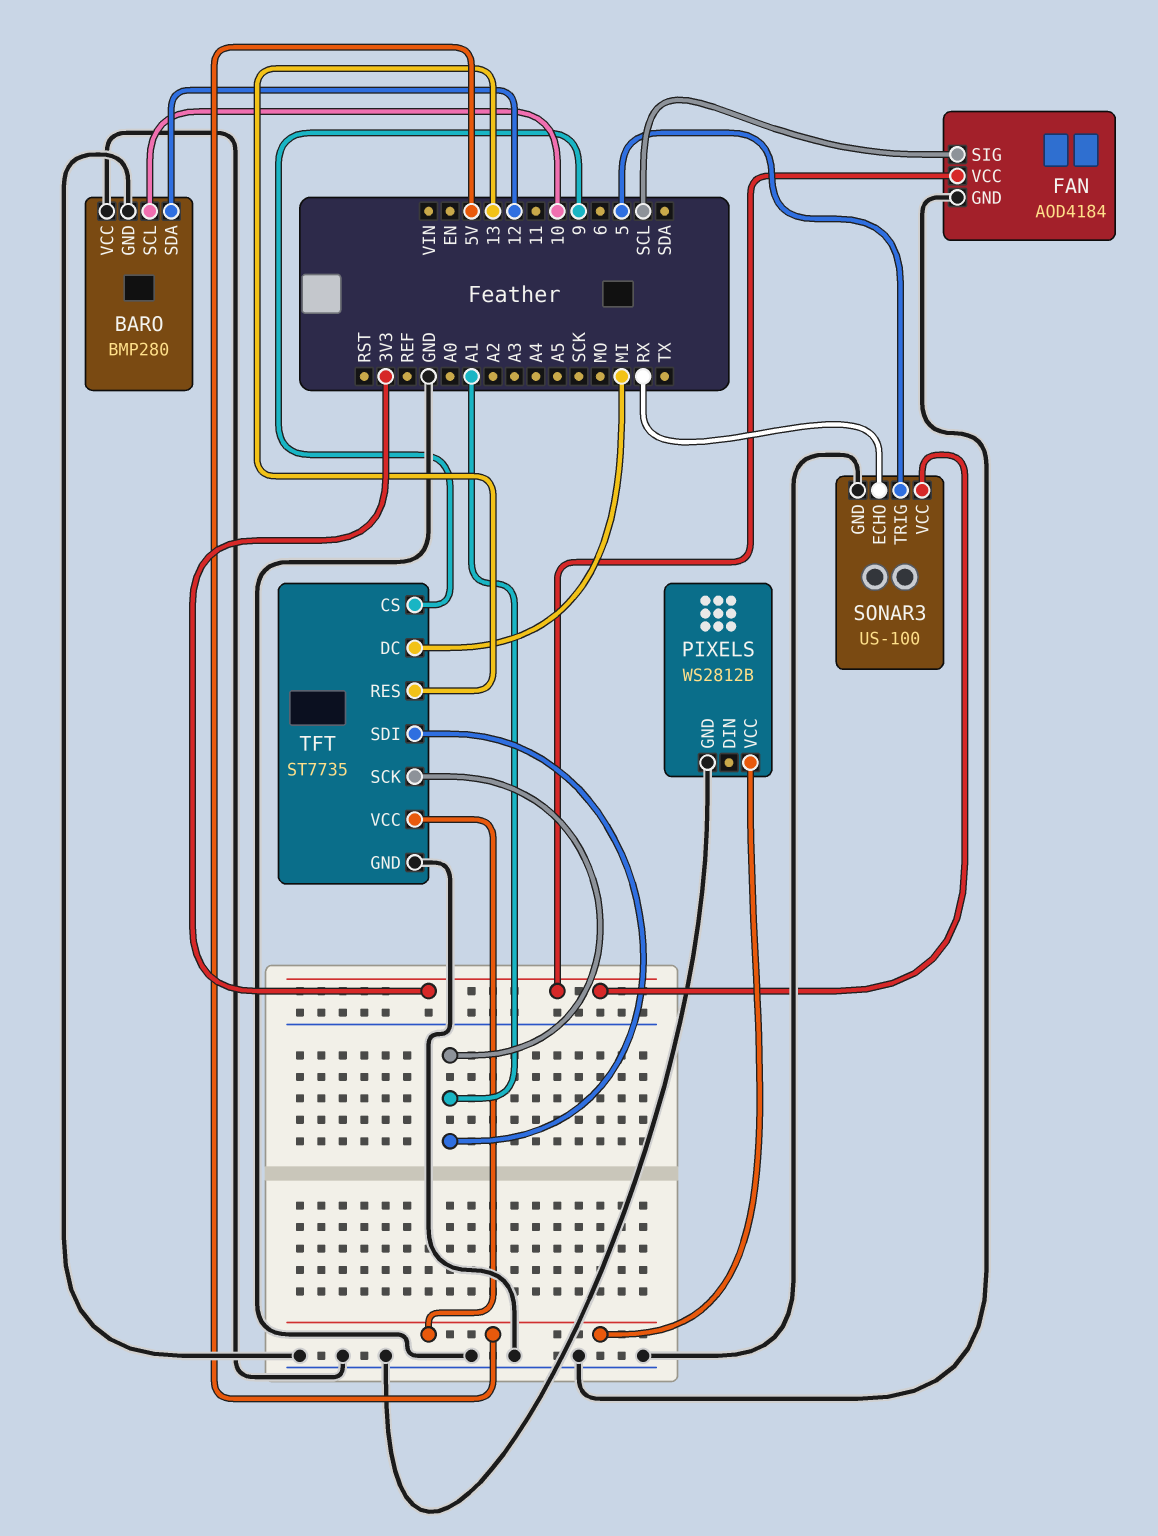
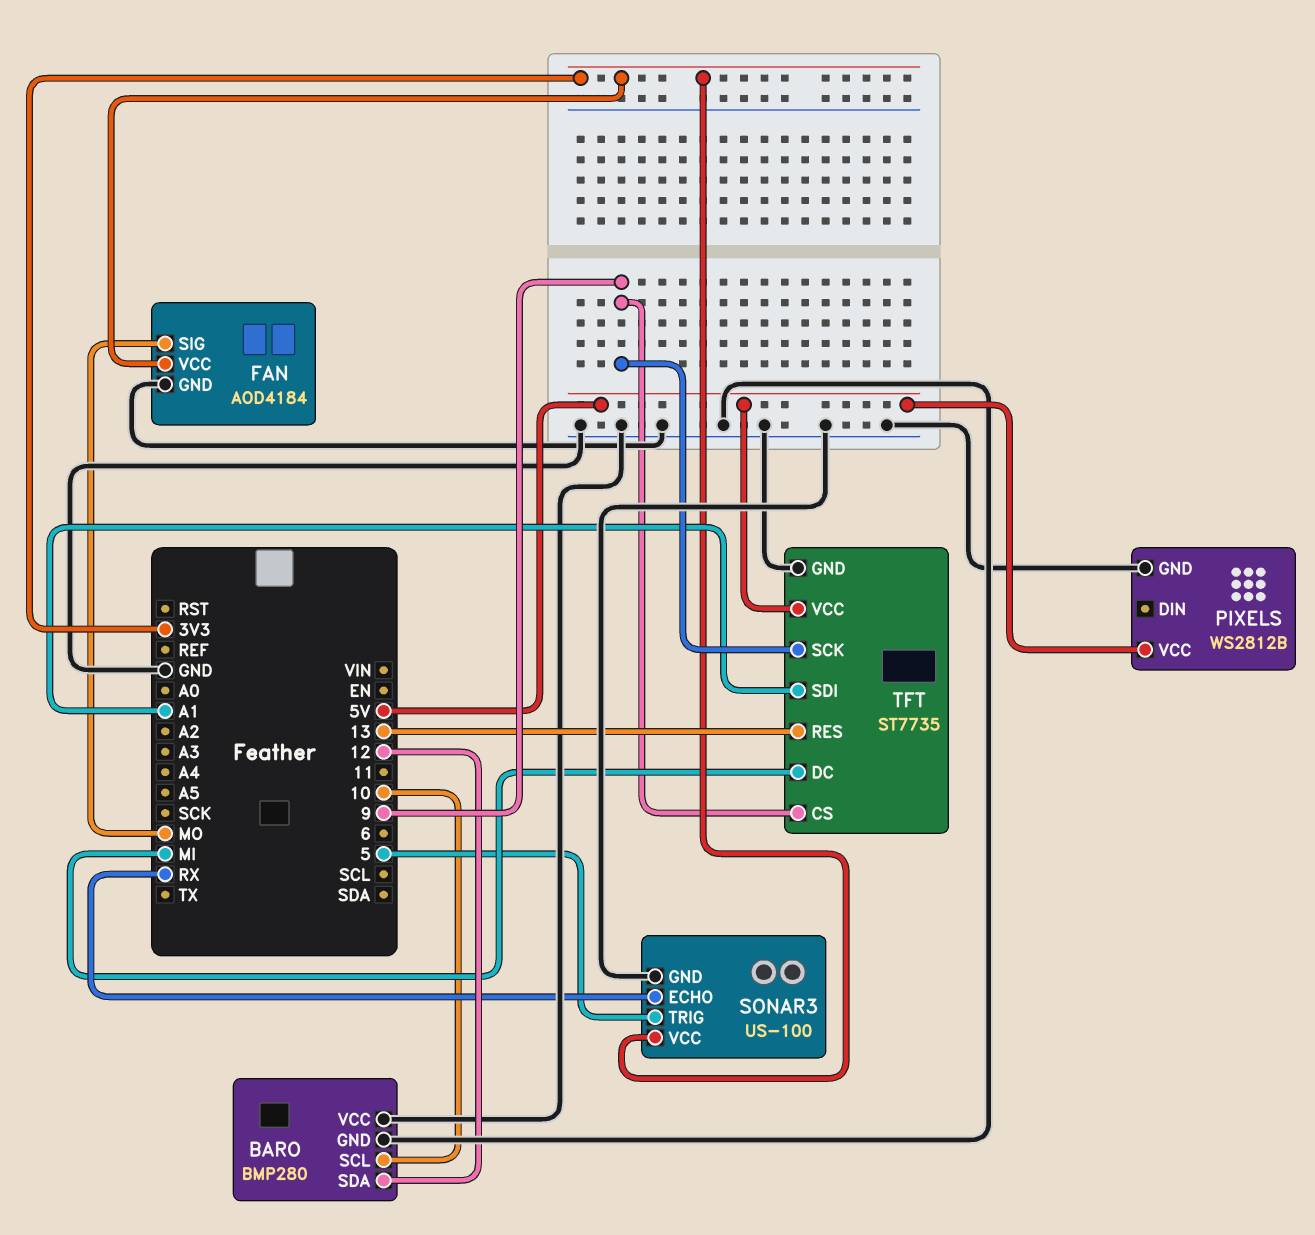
FAN pin SIG: SCL -> MO
TFT pin SCK: A1 -> 9

